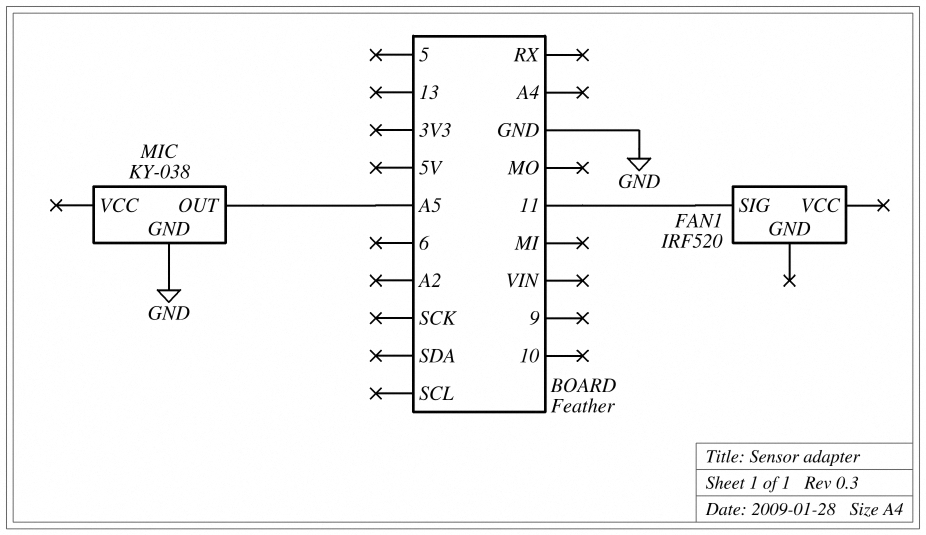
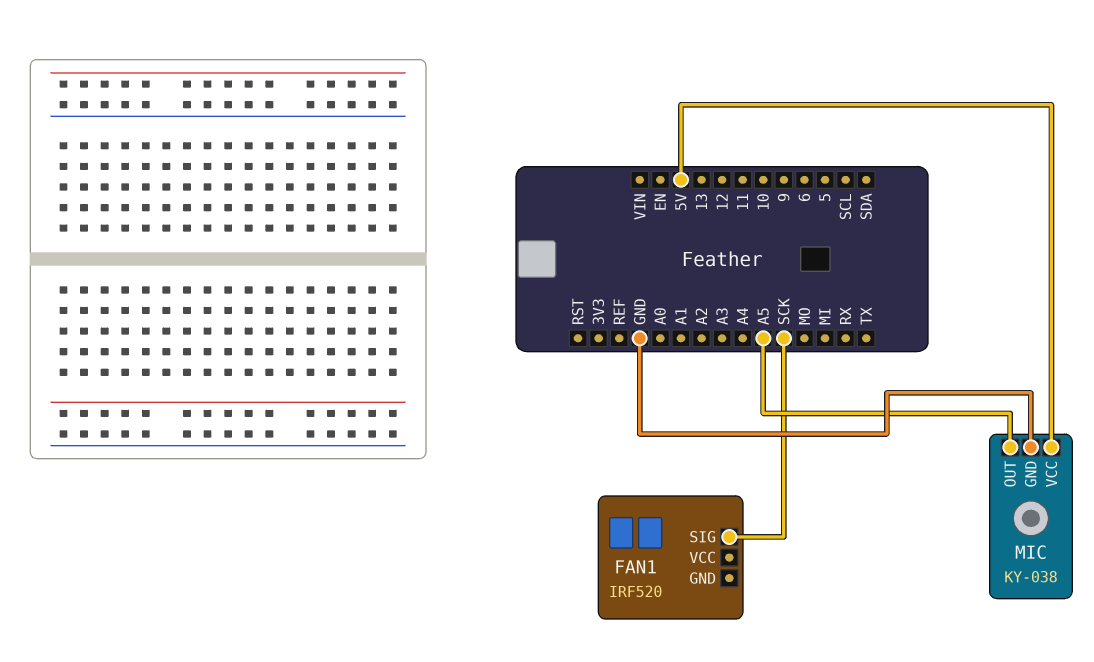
FAN1 pin SIG: 11 -> SCK
MIC pin VCC: none -> 5V

